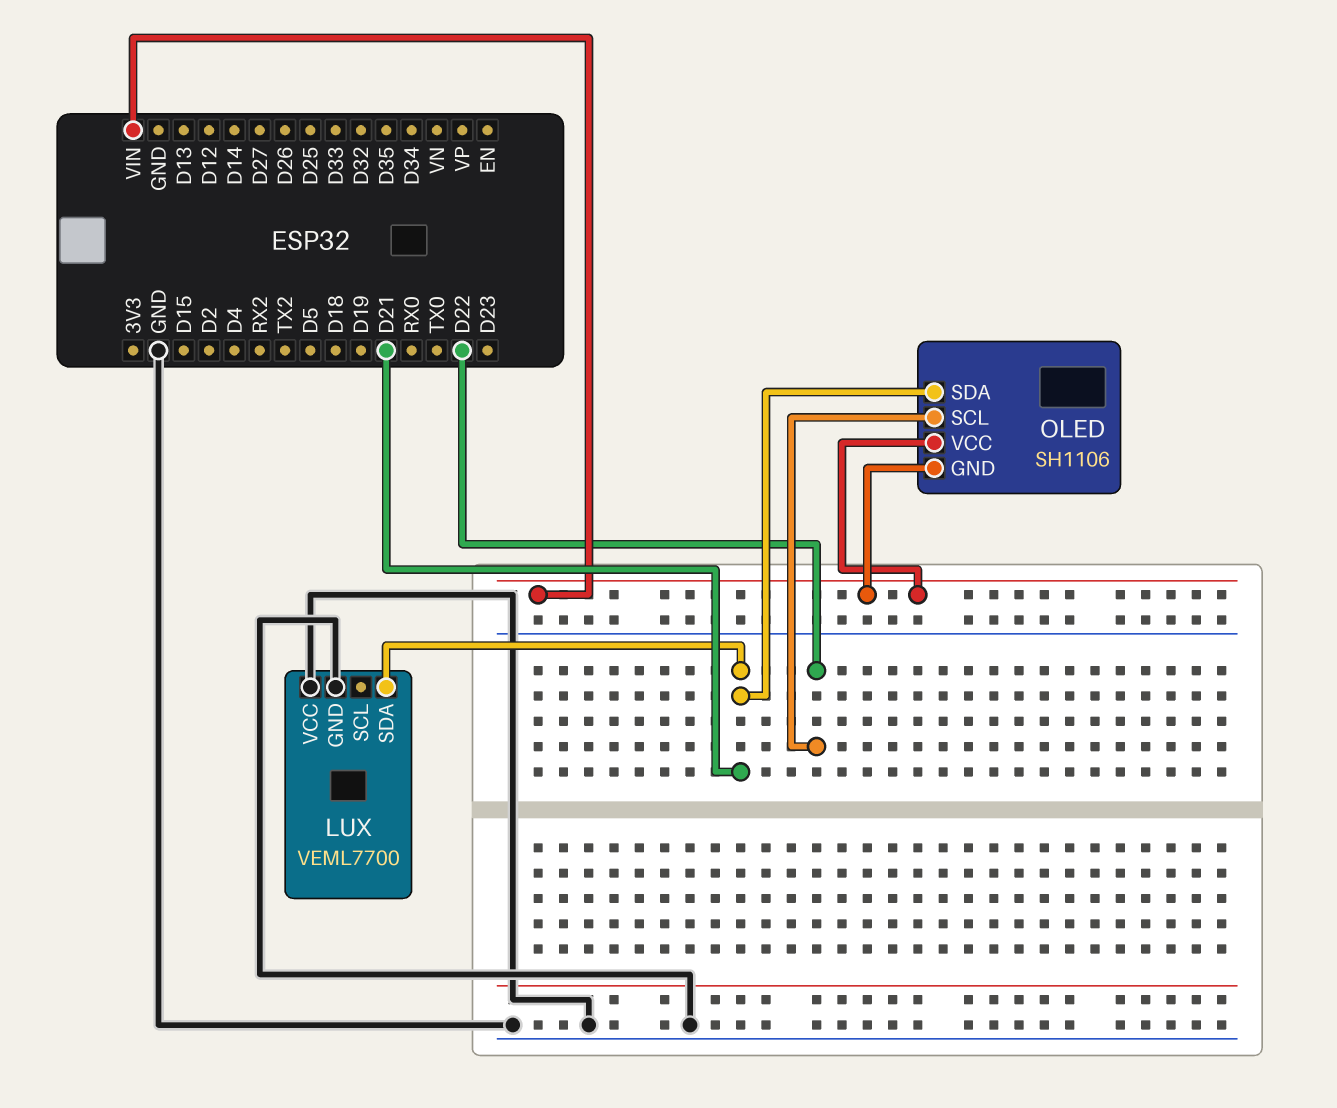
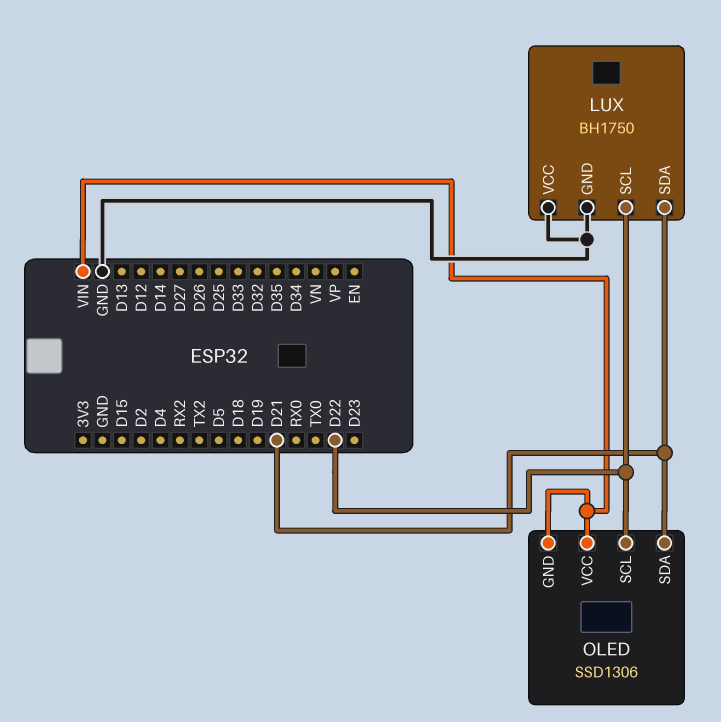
LUX: VEML7700 -> BH1750
LUX pin SCL: none -> D22
OLED: SH1106 -> SSD1306

